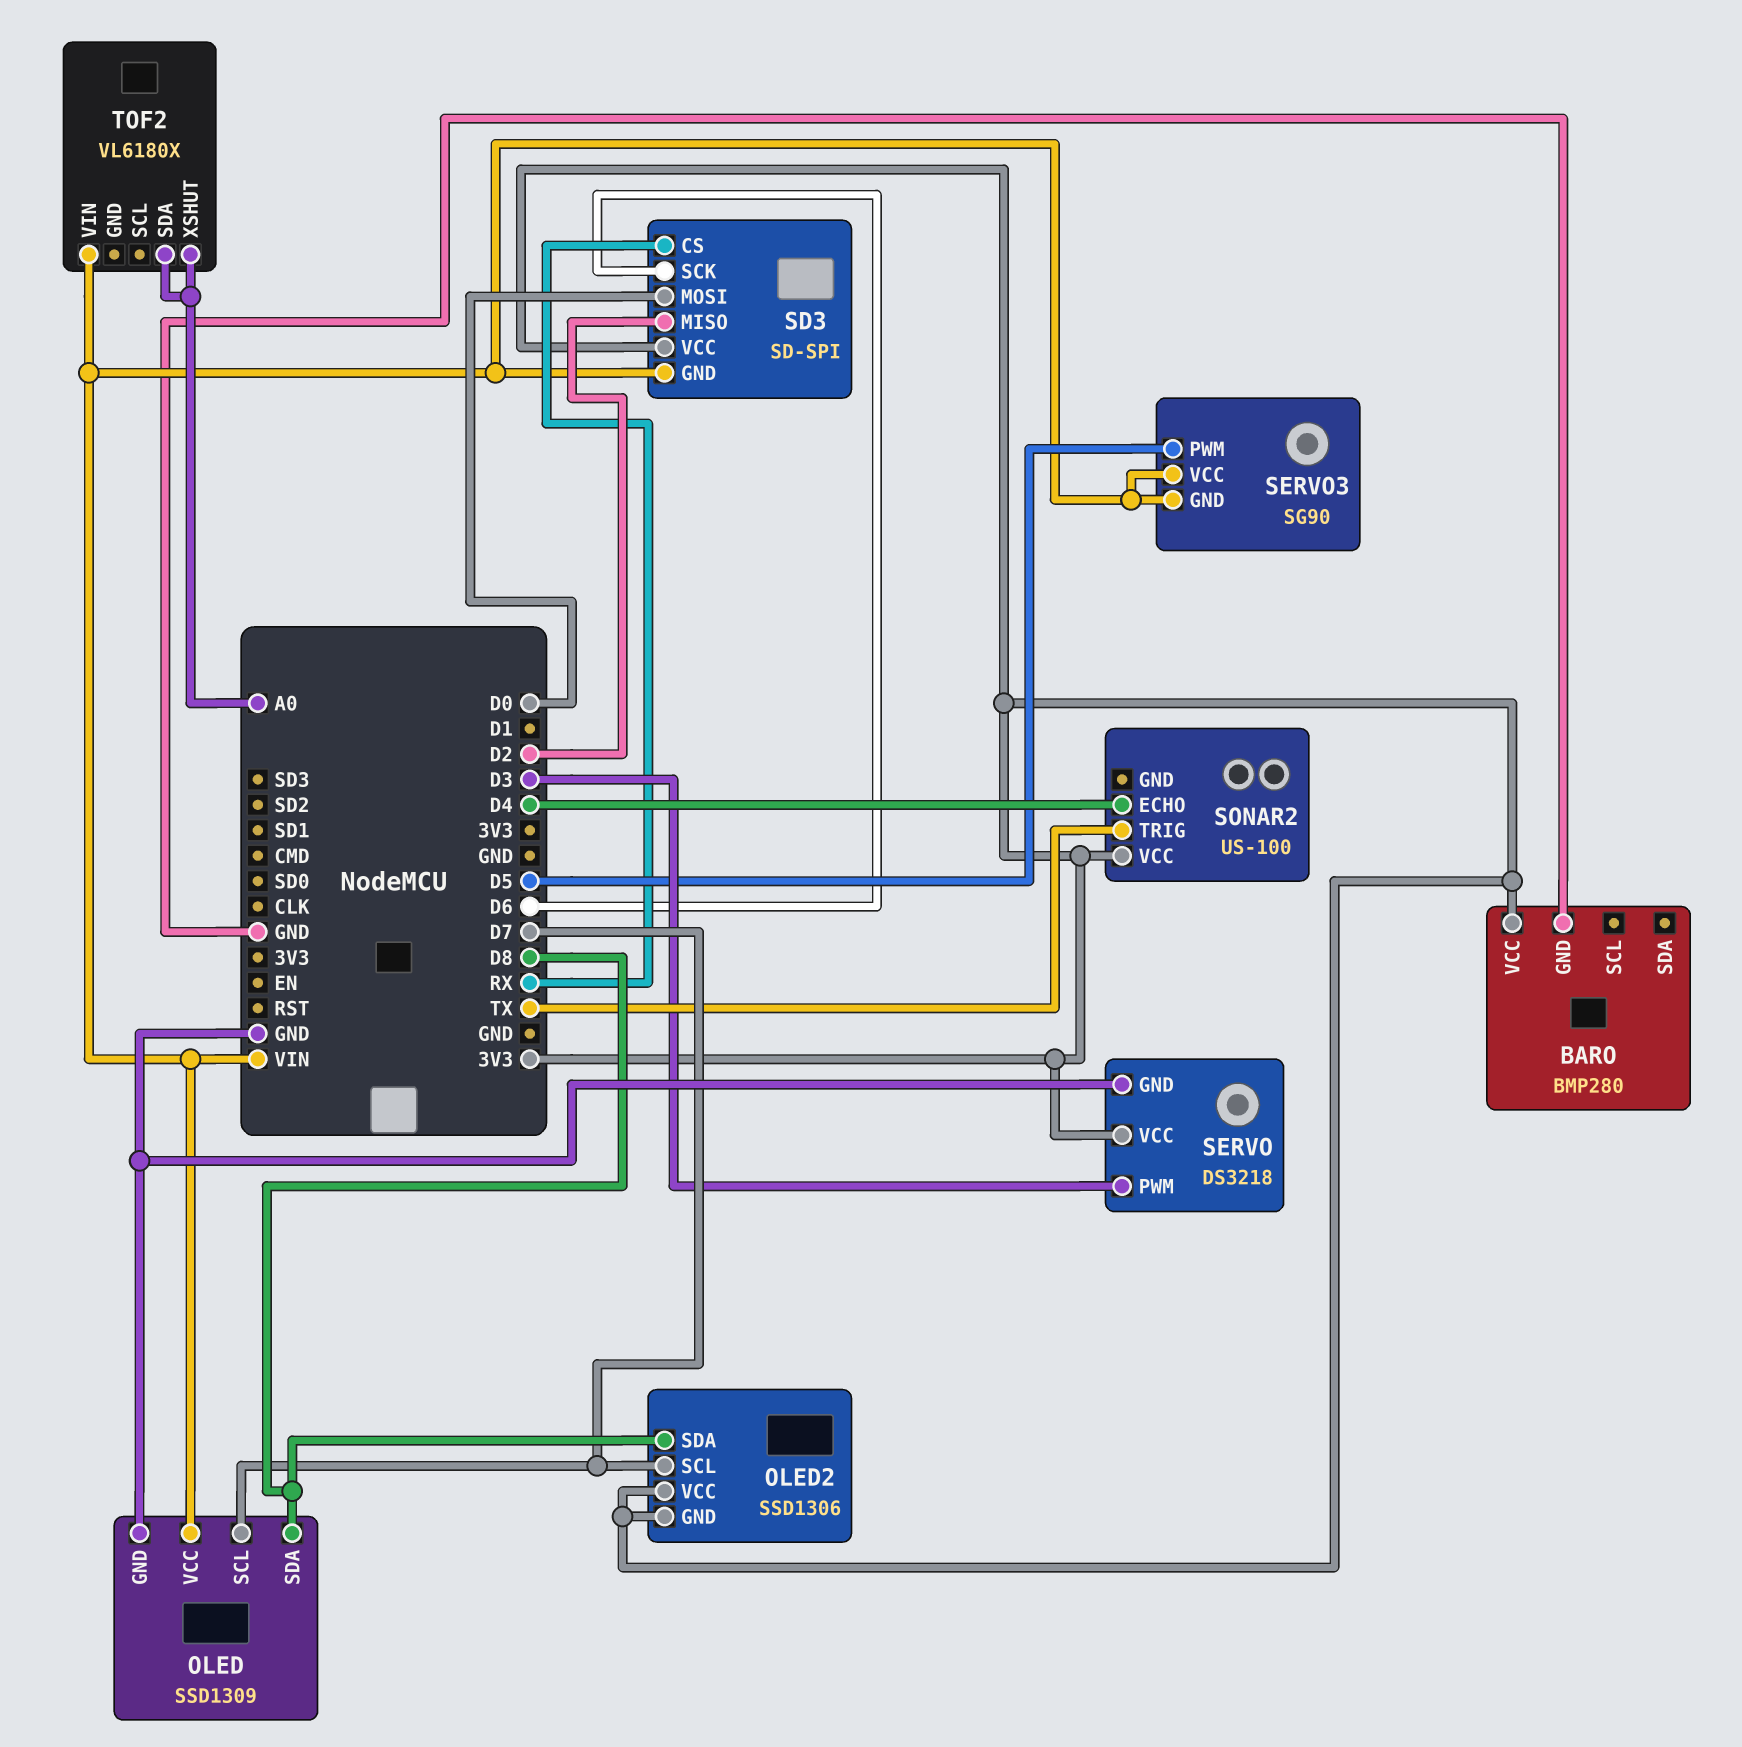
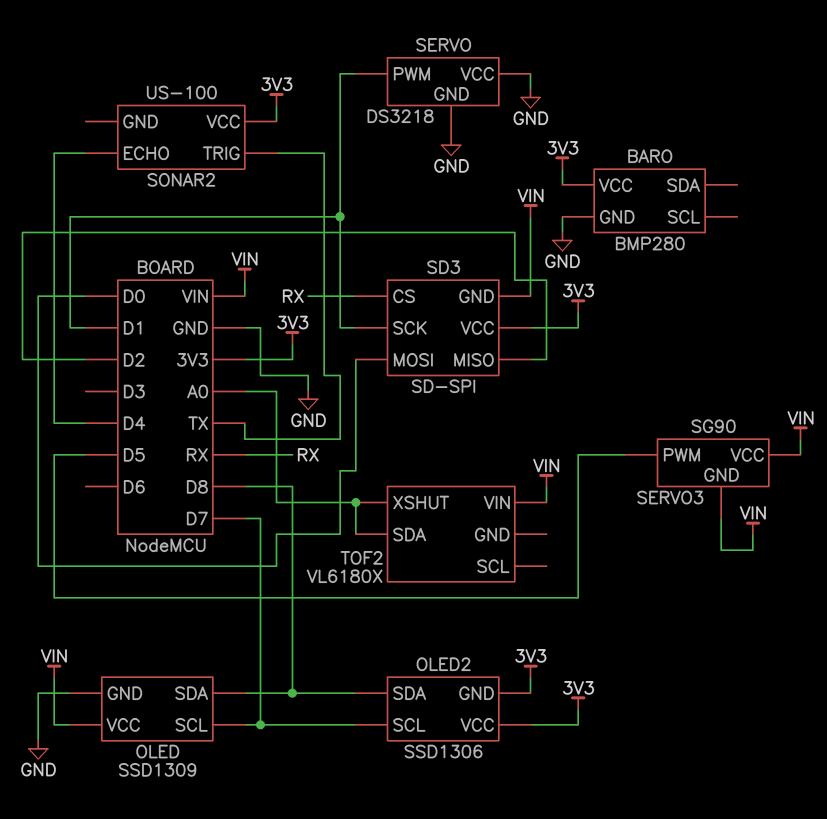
SD3 pin SCK: D6 -> D1
SERVO pin PWM: D3 -> D1
SERVO pin VCC: 3V3 -> GND

